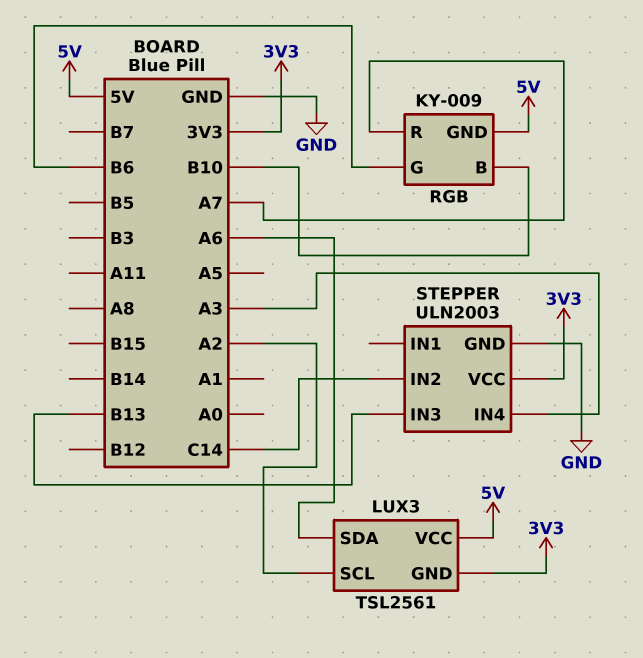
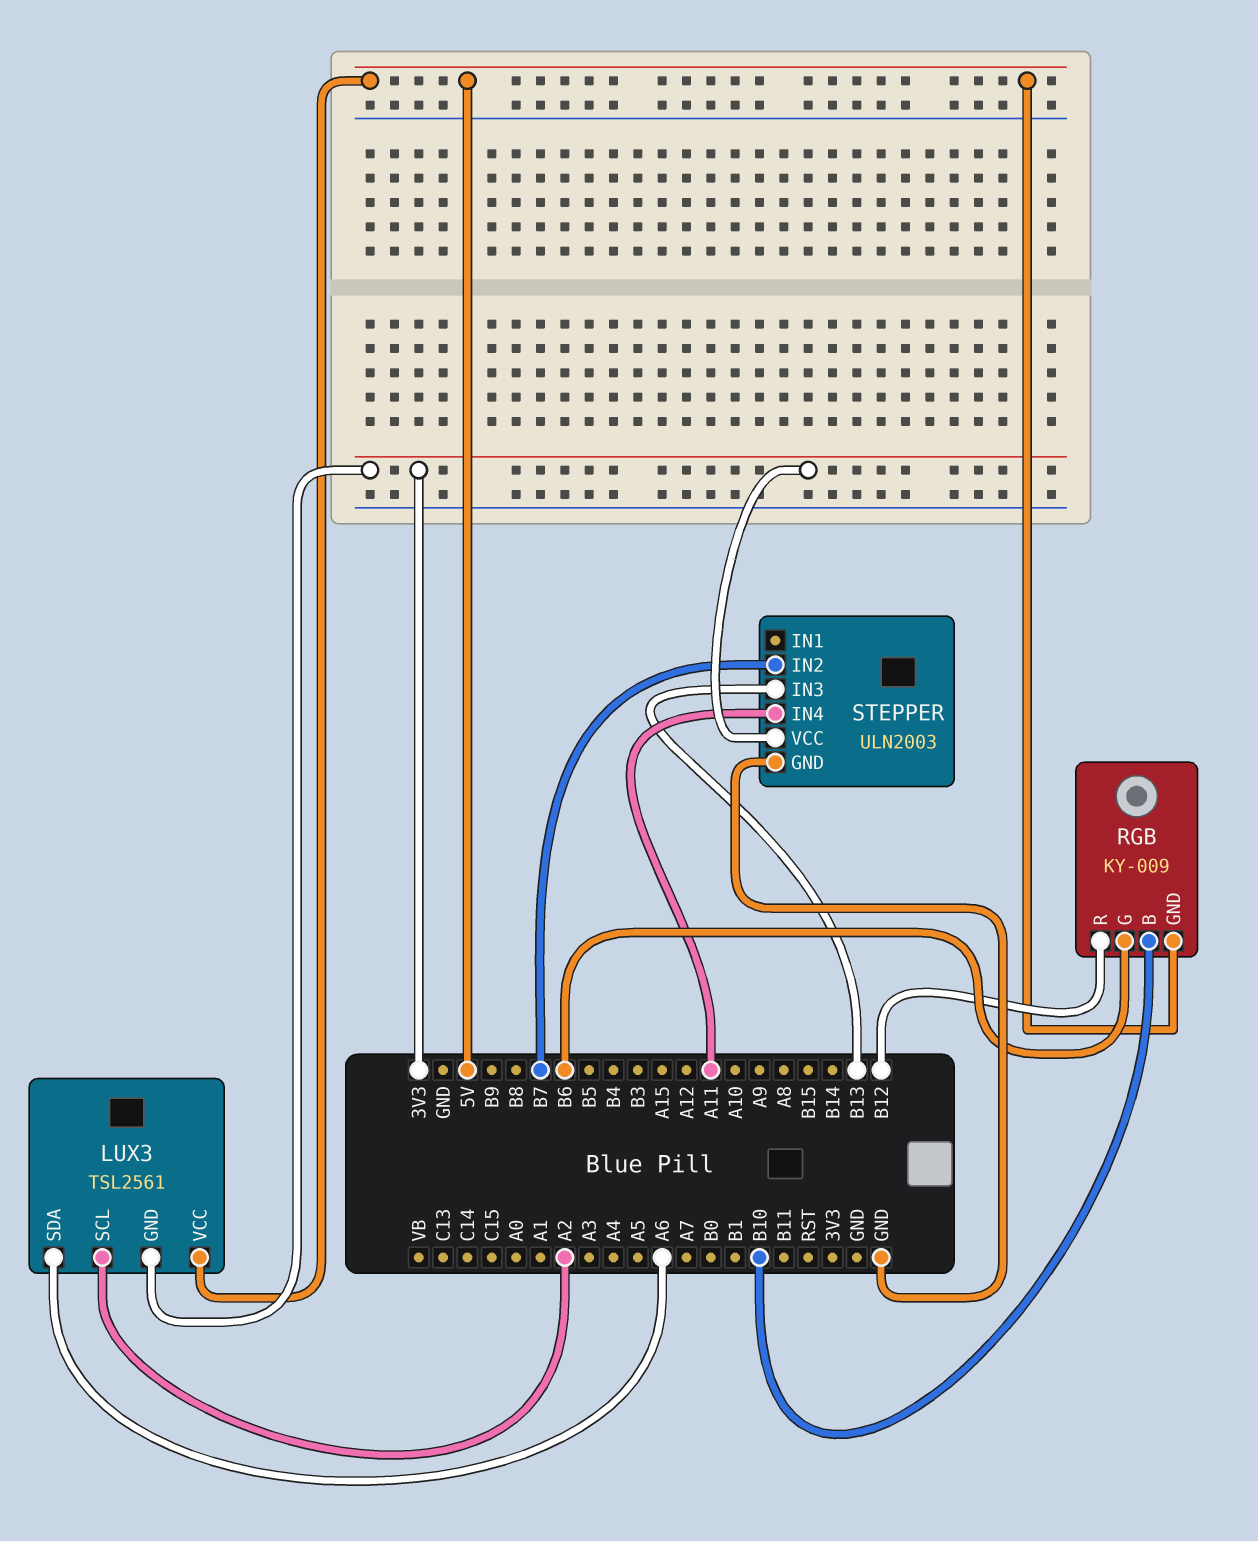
RGB pin R: A7 -> B12
STEPPER pin IN2: C14 -> B7
STEPPER pin IN4: A3 -> A11

